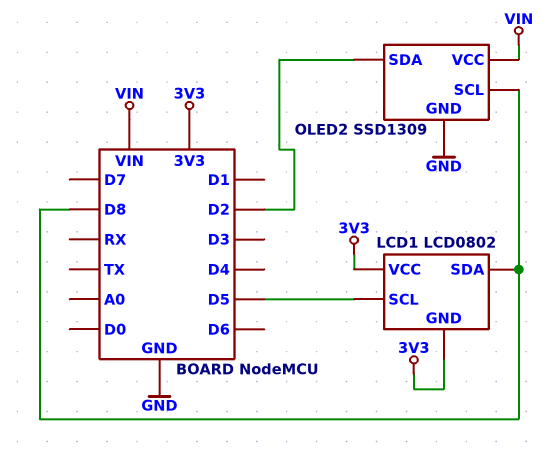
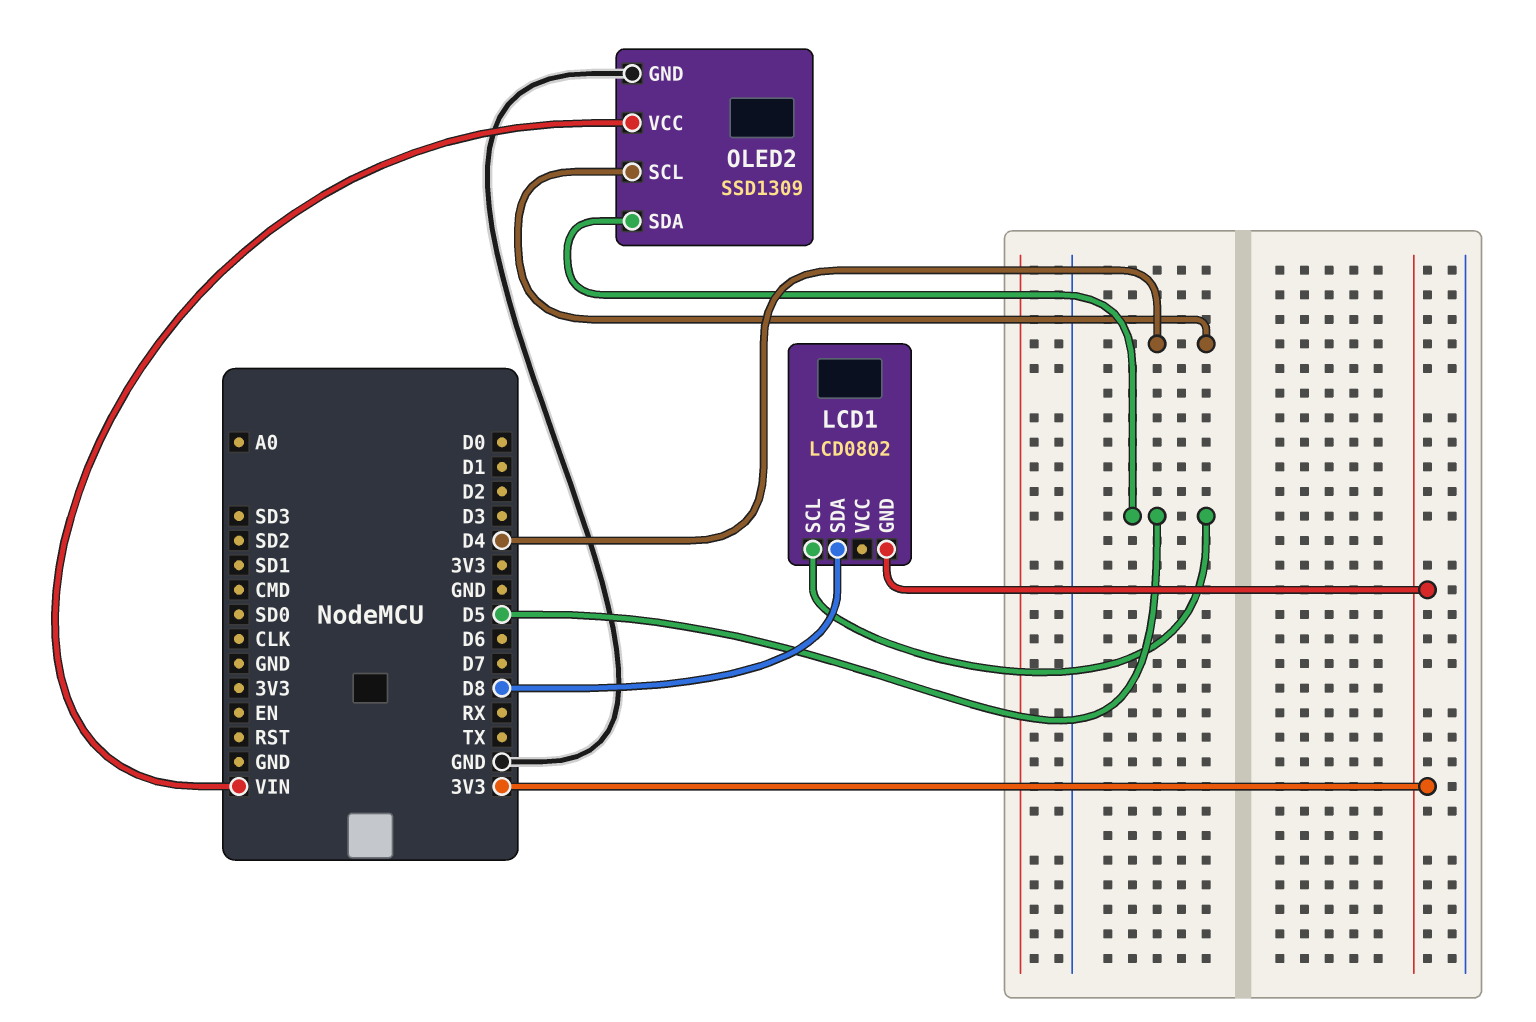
LCD1 pin VCC: 3V3 -> none
OLED2 pin SCL: D8 -> D4
OLED2 pin SDA: D2 -> D5

